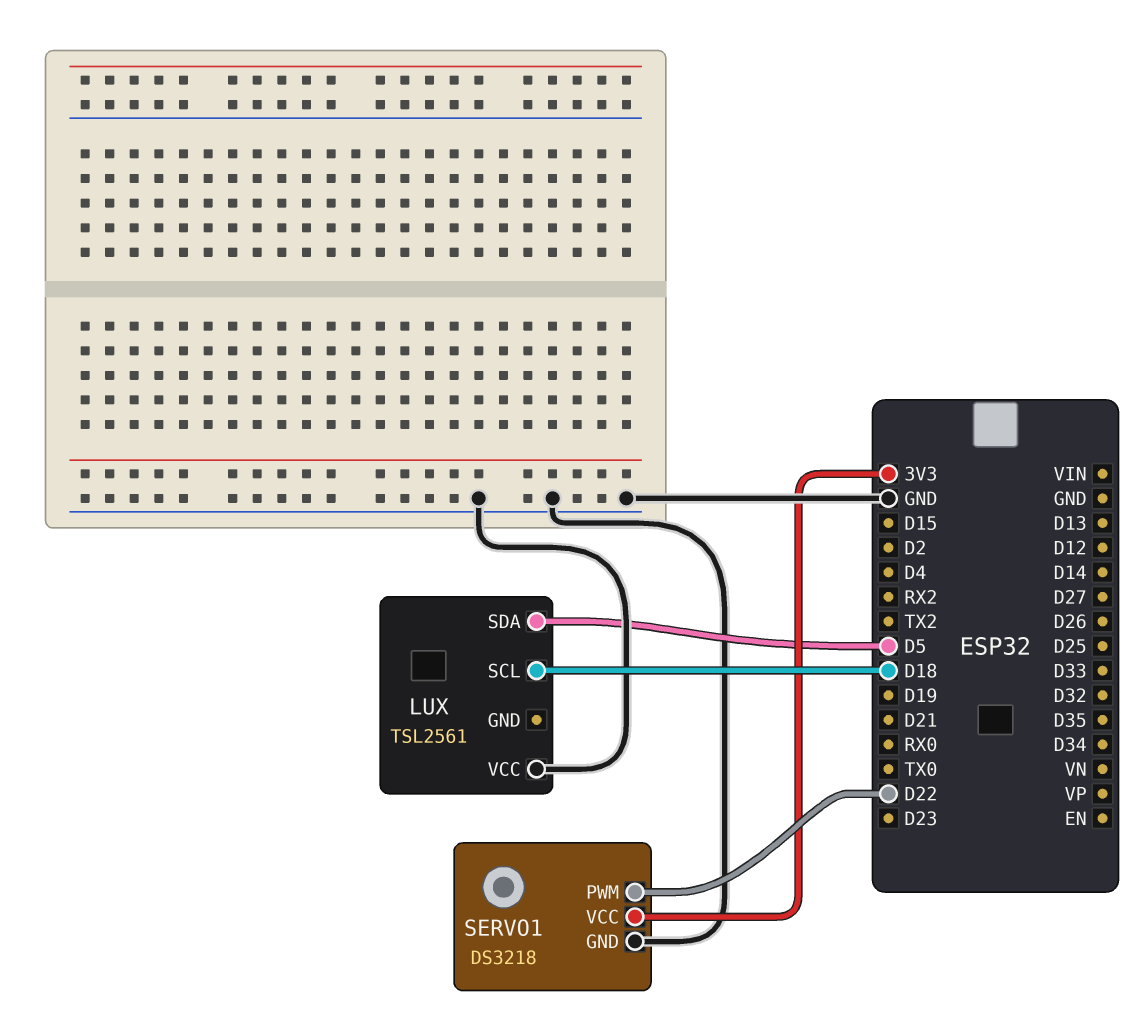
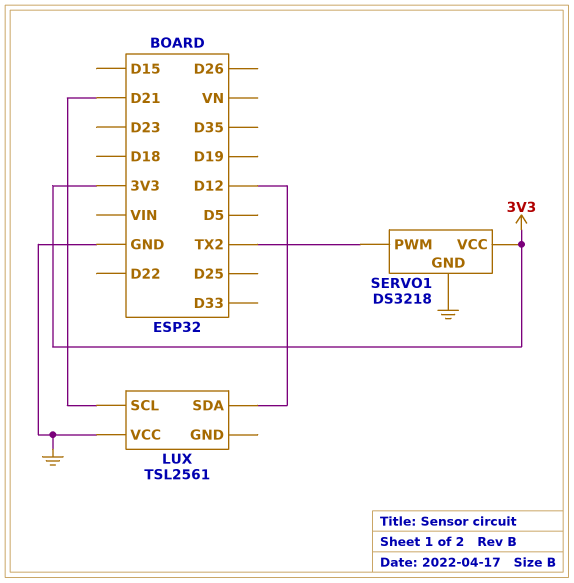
LUX pin SCL: D18 -> D21
LUX pin SDA: D5 -> D12
SERVO1 pin PWM: D22 -> TX2

